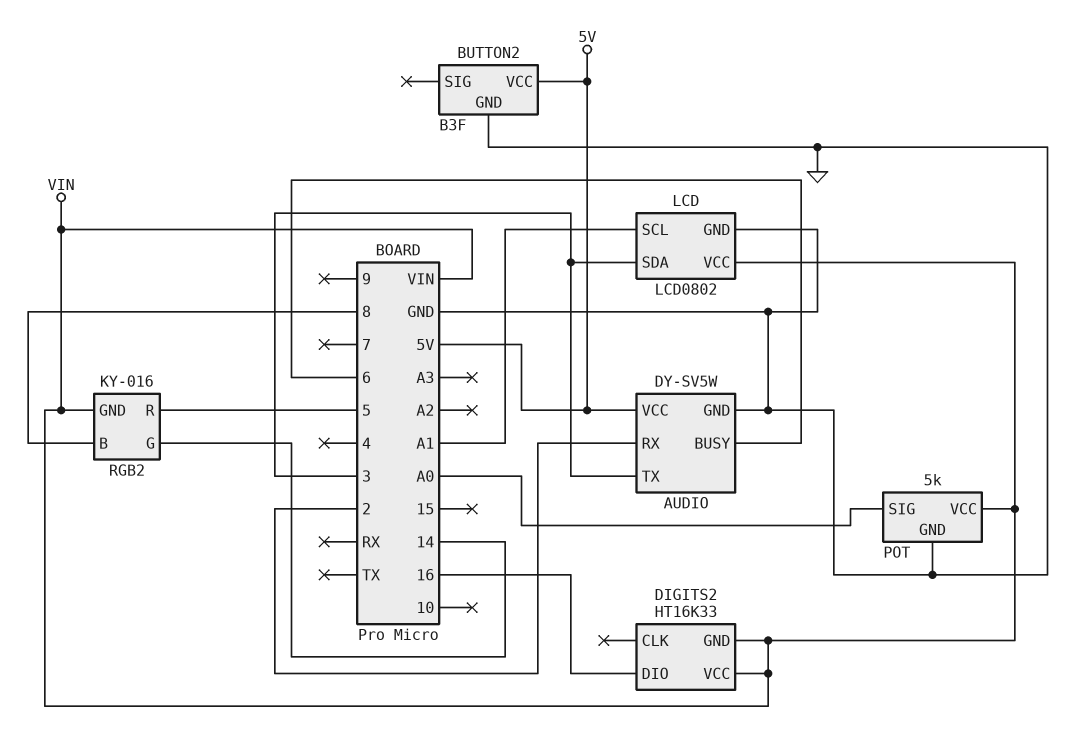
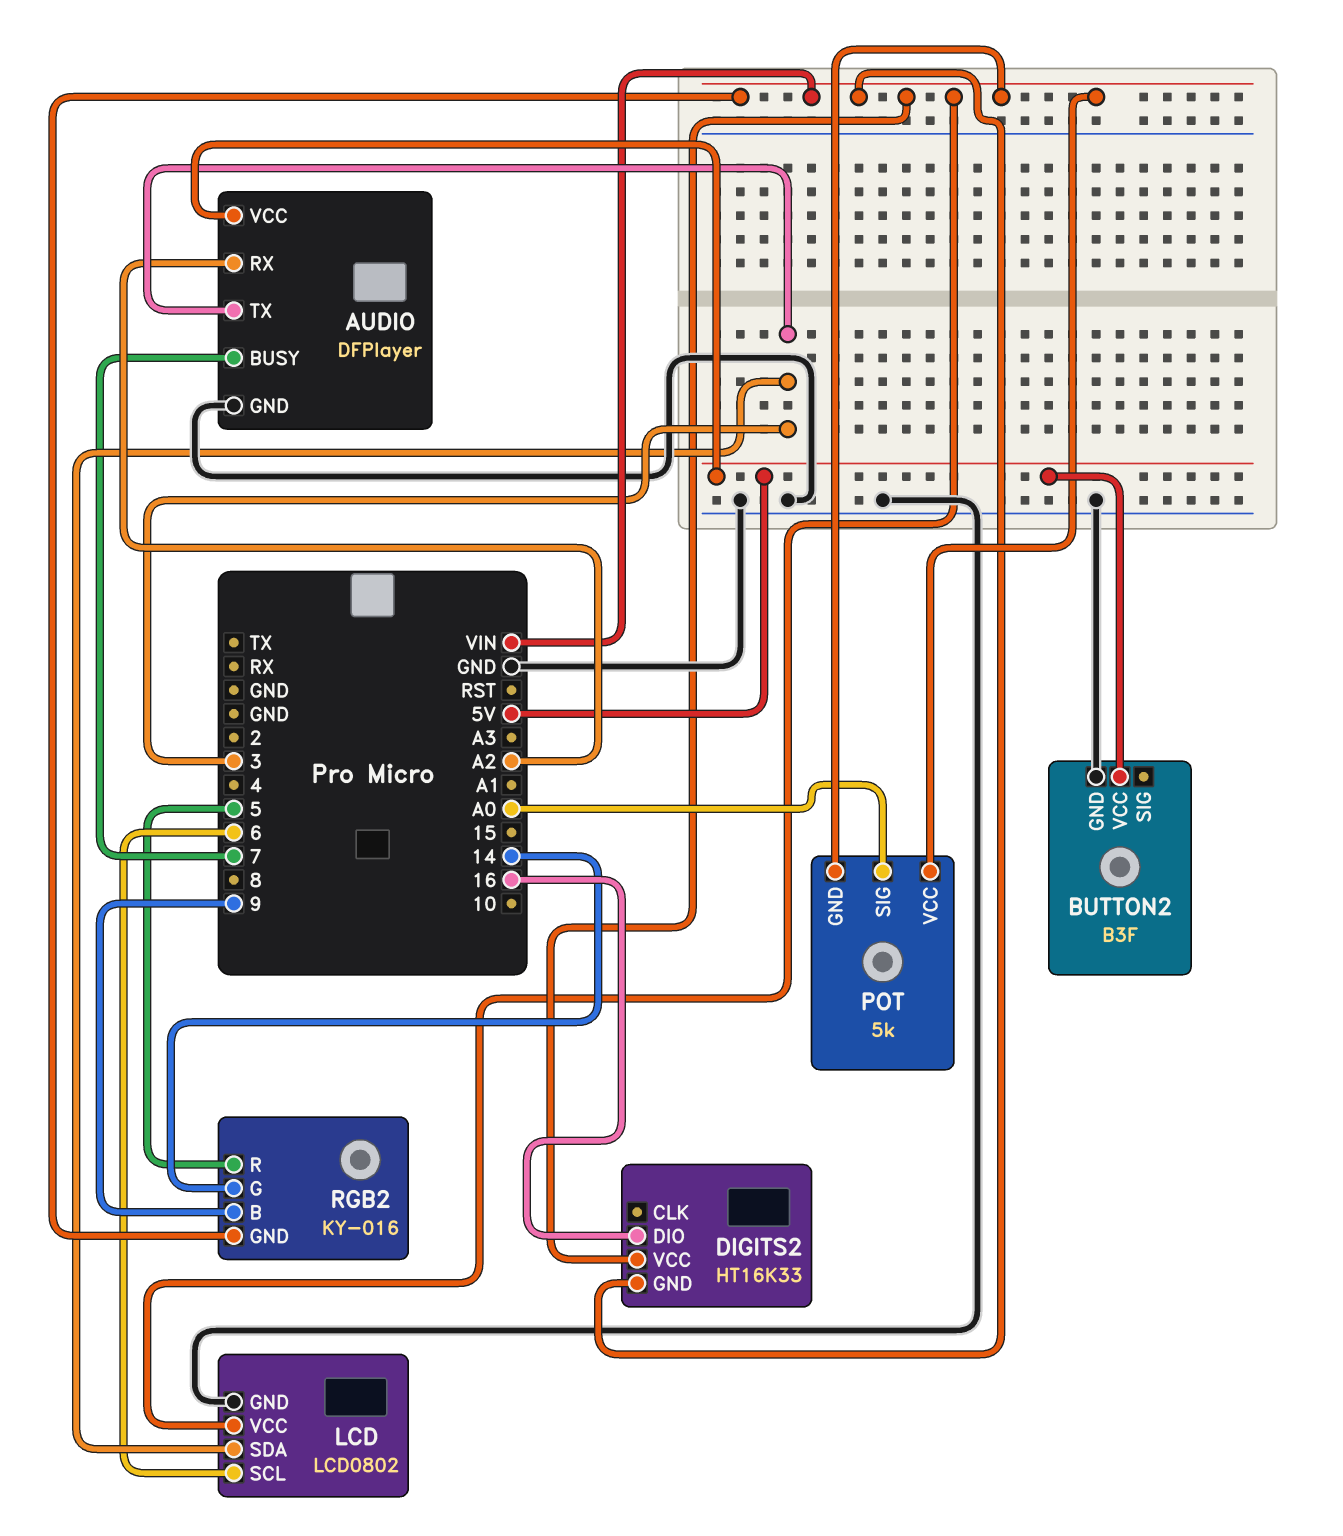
AUDIO: DY-SV5W -> DFPlayer
AUDIO pin BUSY: 6 -> 7
AUDIO pin RX: 2 -> A2
LCD pin SCL: A1 -> 6
POT pin GND: GND -> VIN
RGB2 pin B: 8 -> 9

